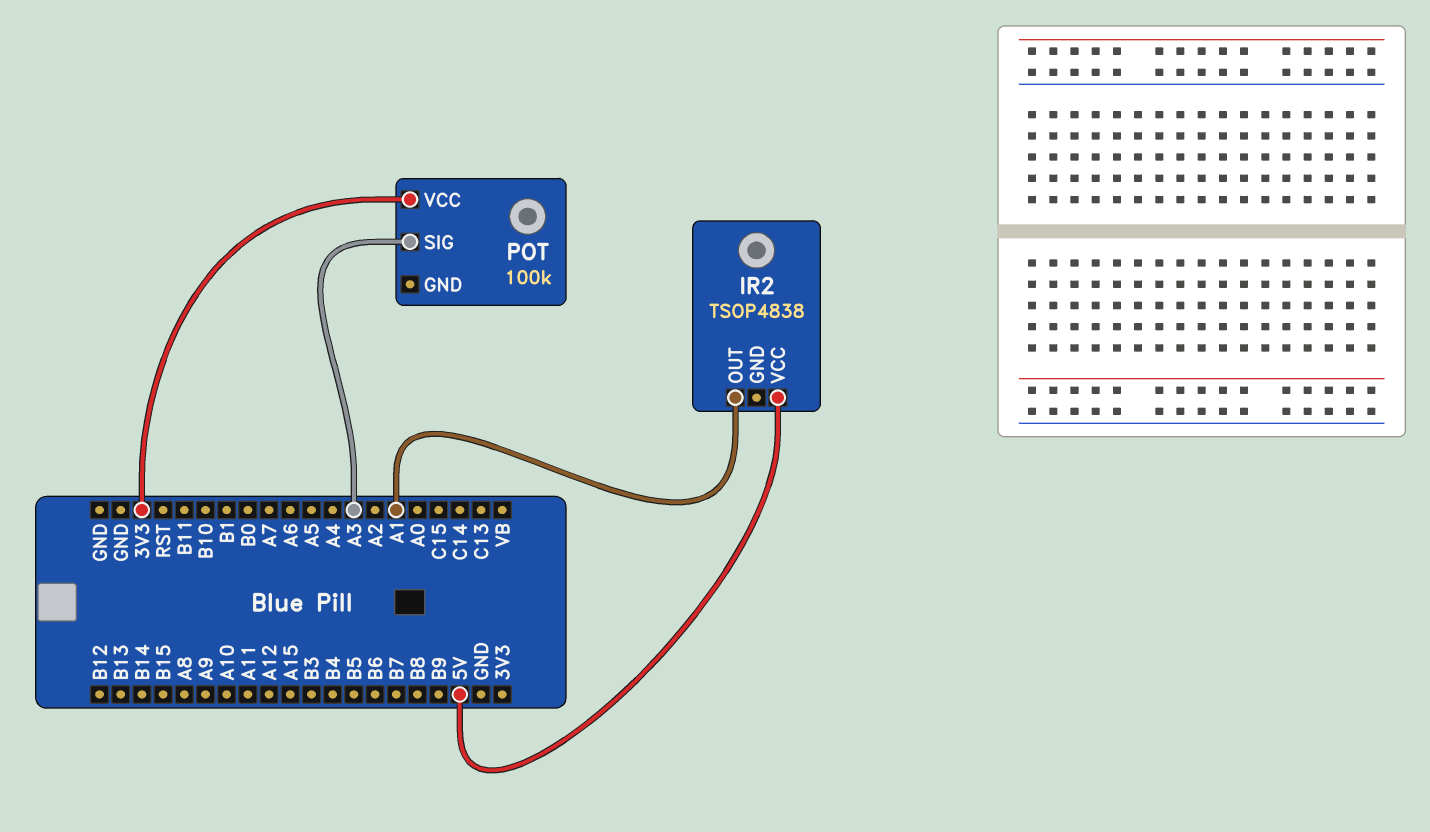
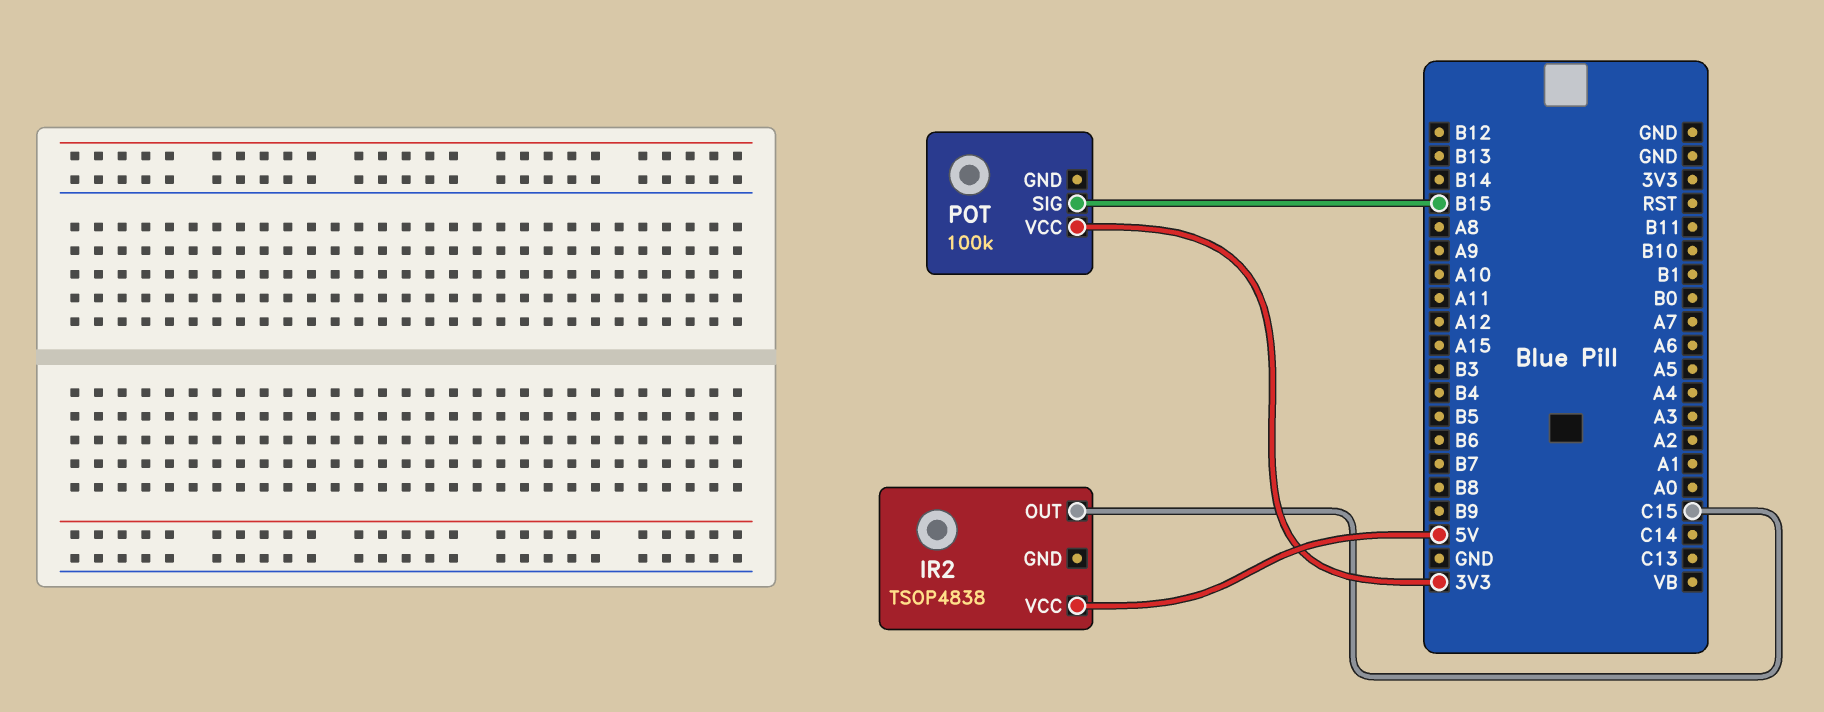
IR2 pin OUT: A1 -> C15
POT pin SIG: A3 -> B15

